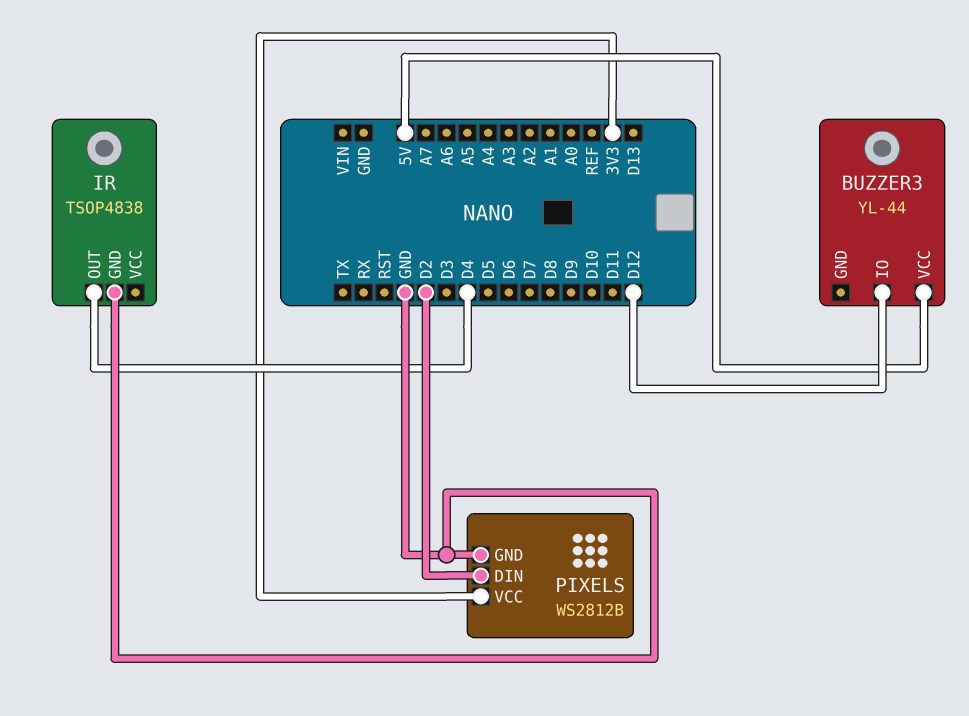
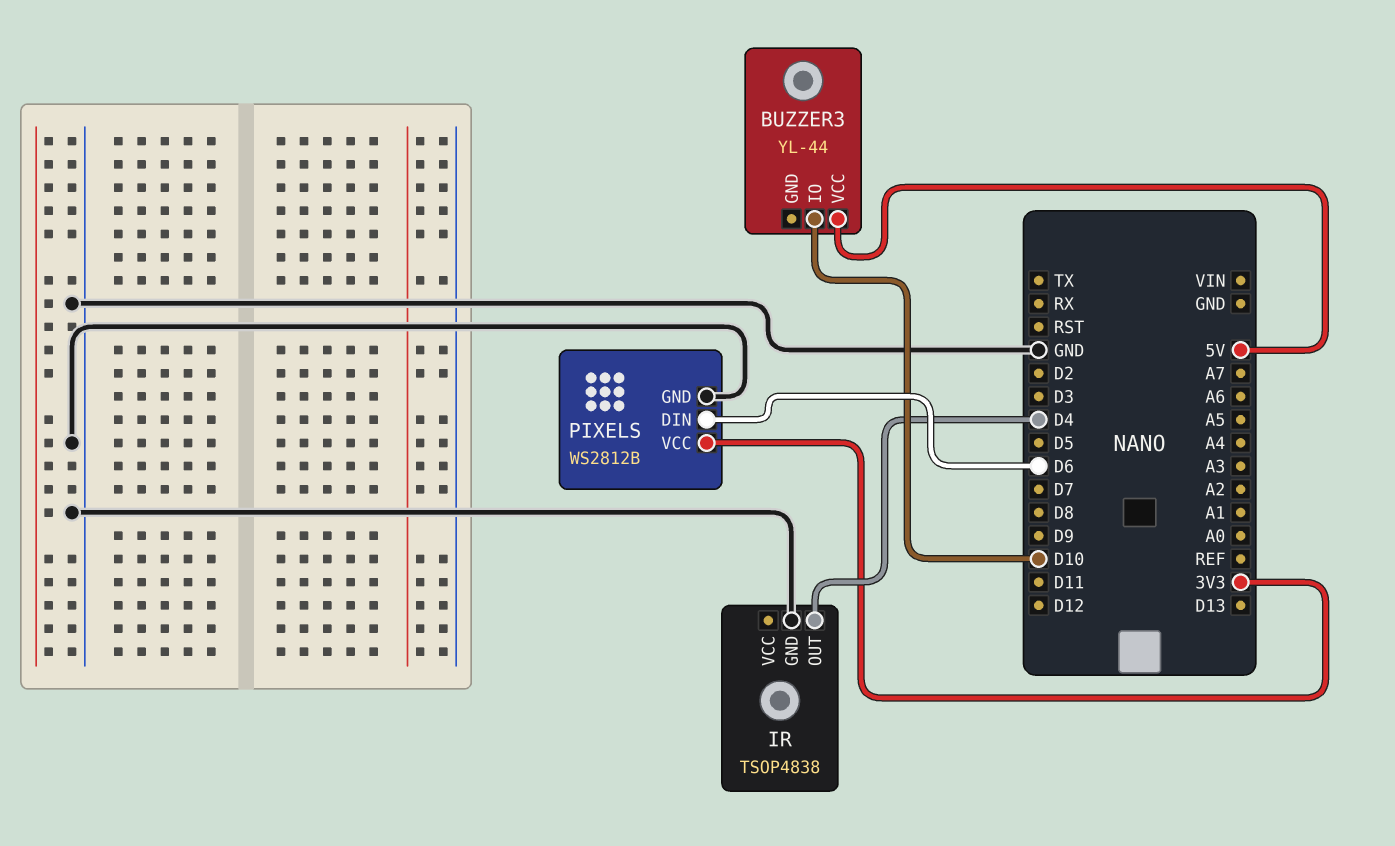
BUZZER3 pin IO: D12 -> D10
PIXELS pin DIN: D2 -> D6

